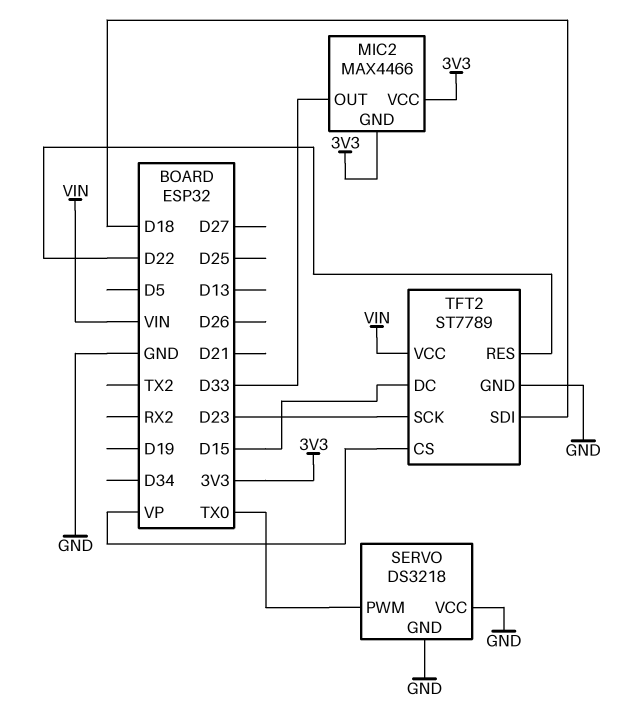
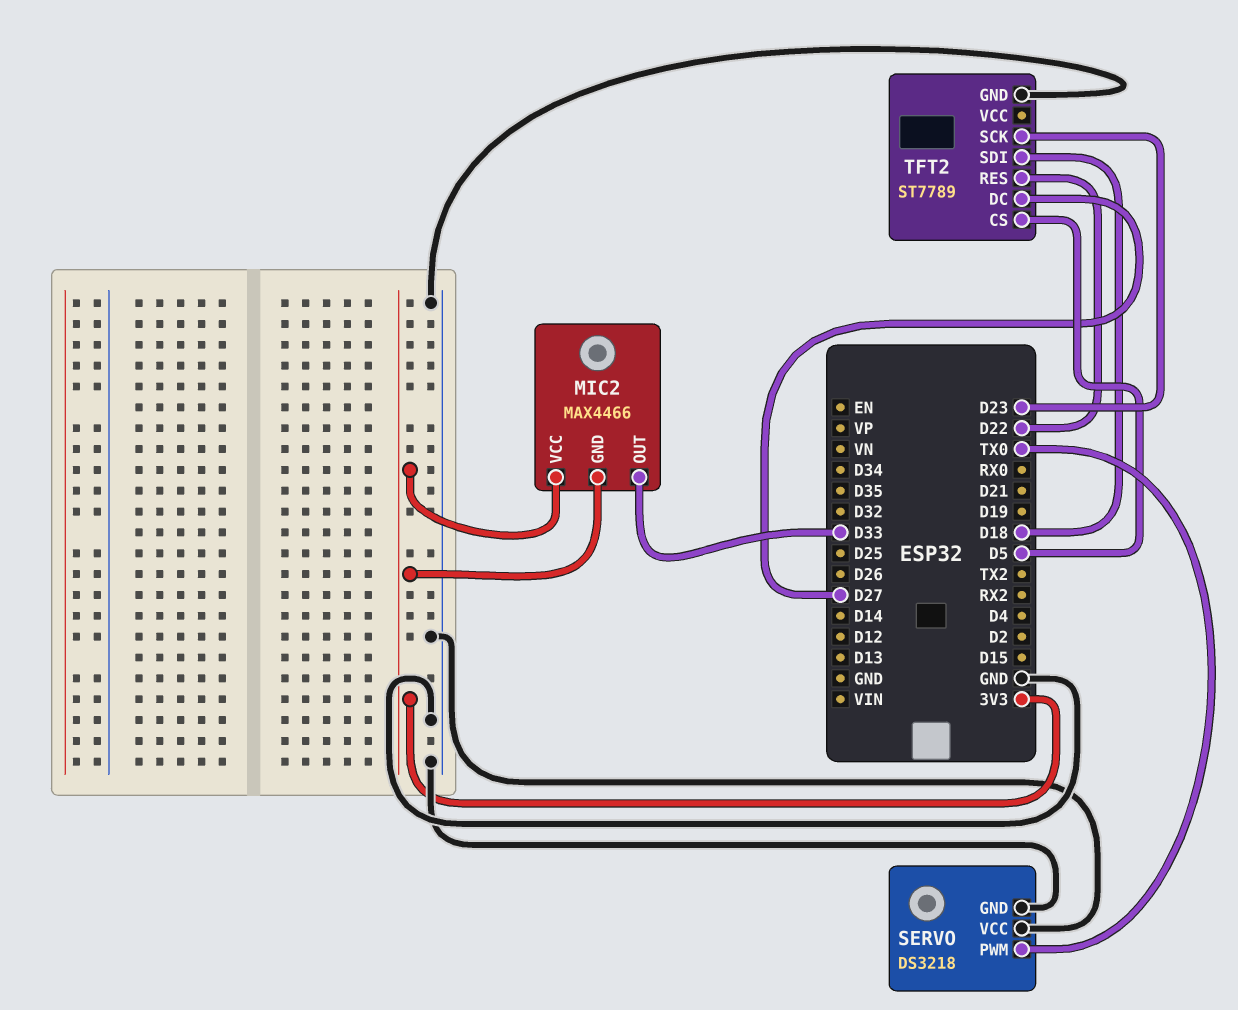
TFT2 pin CS: VP -> D5
TFT2 pin DC: D15 -> D27
TFT2 pin VCC: VIN -> none

